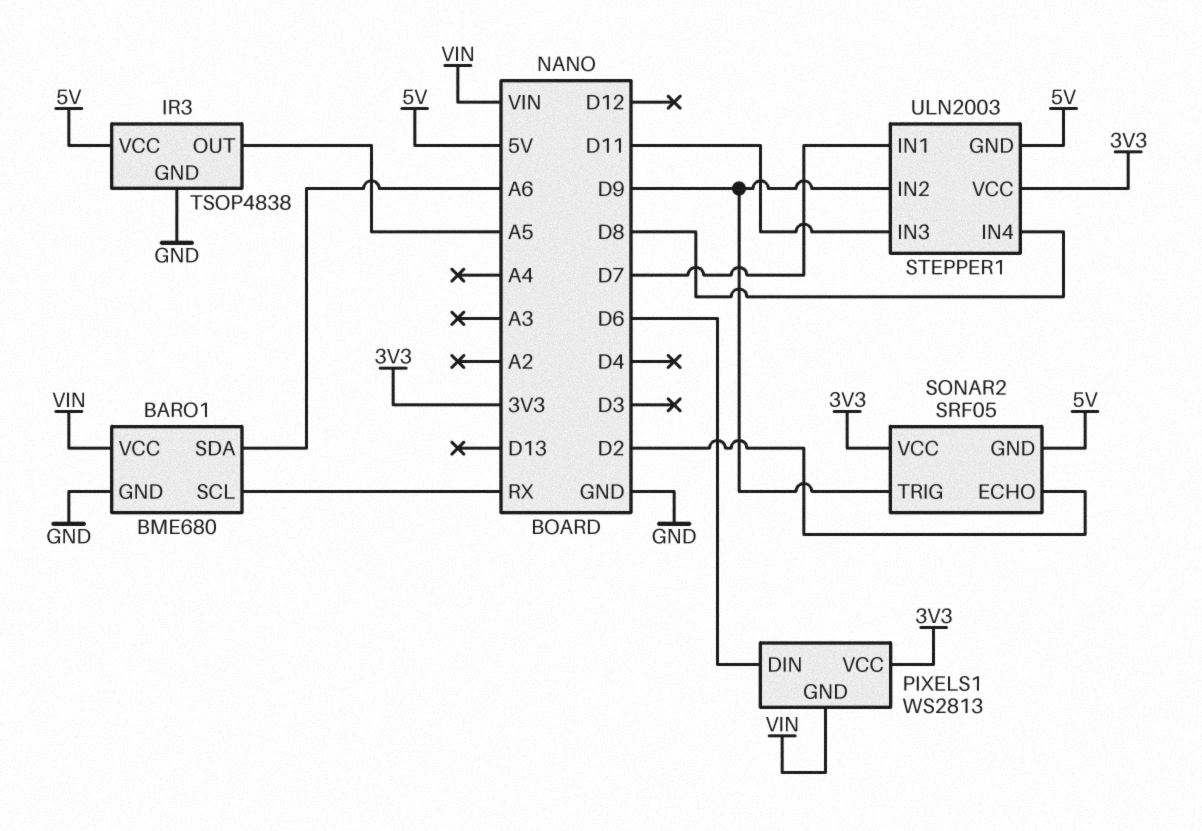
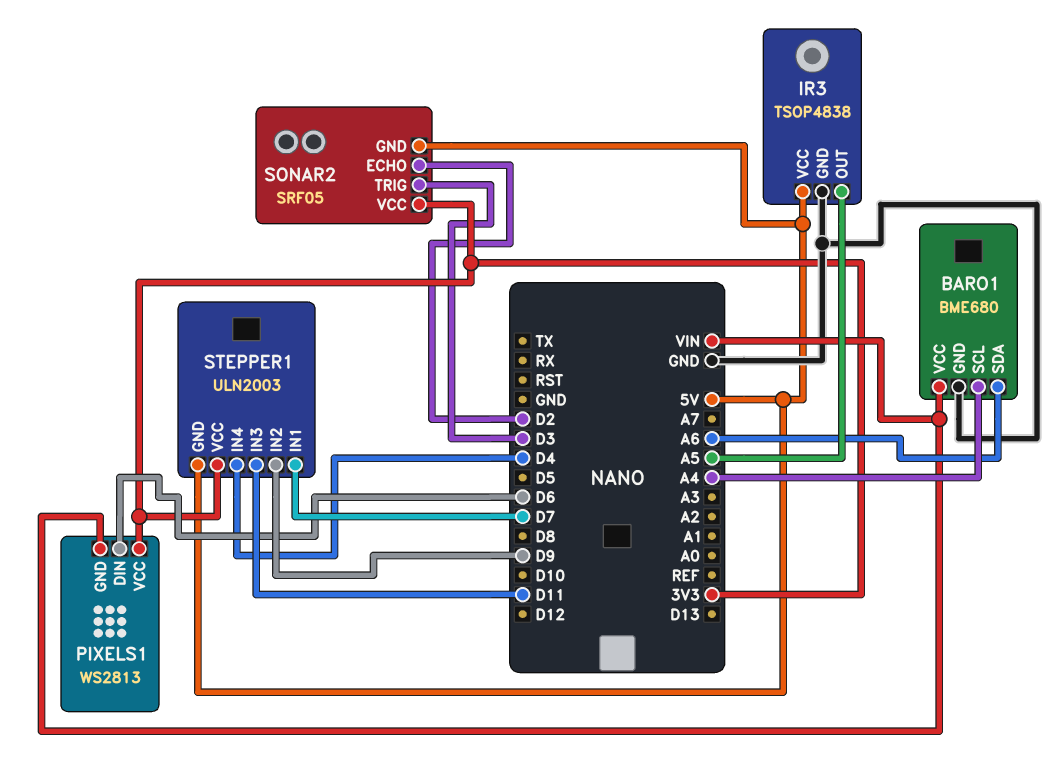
BARO1 pin SCL: RX -> A4
SONAR2 pin TRIG: D9 -> D3
STEPPER1 pin IN4: D8 -> D4

